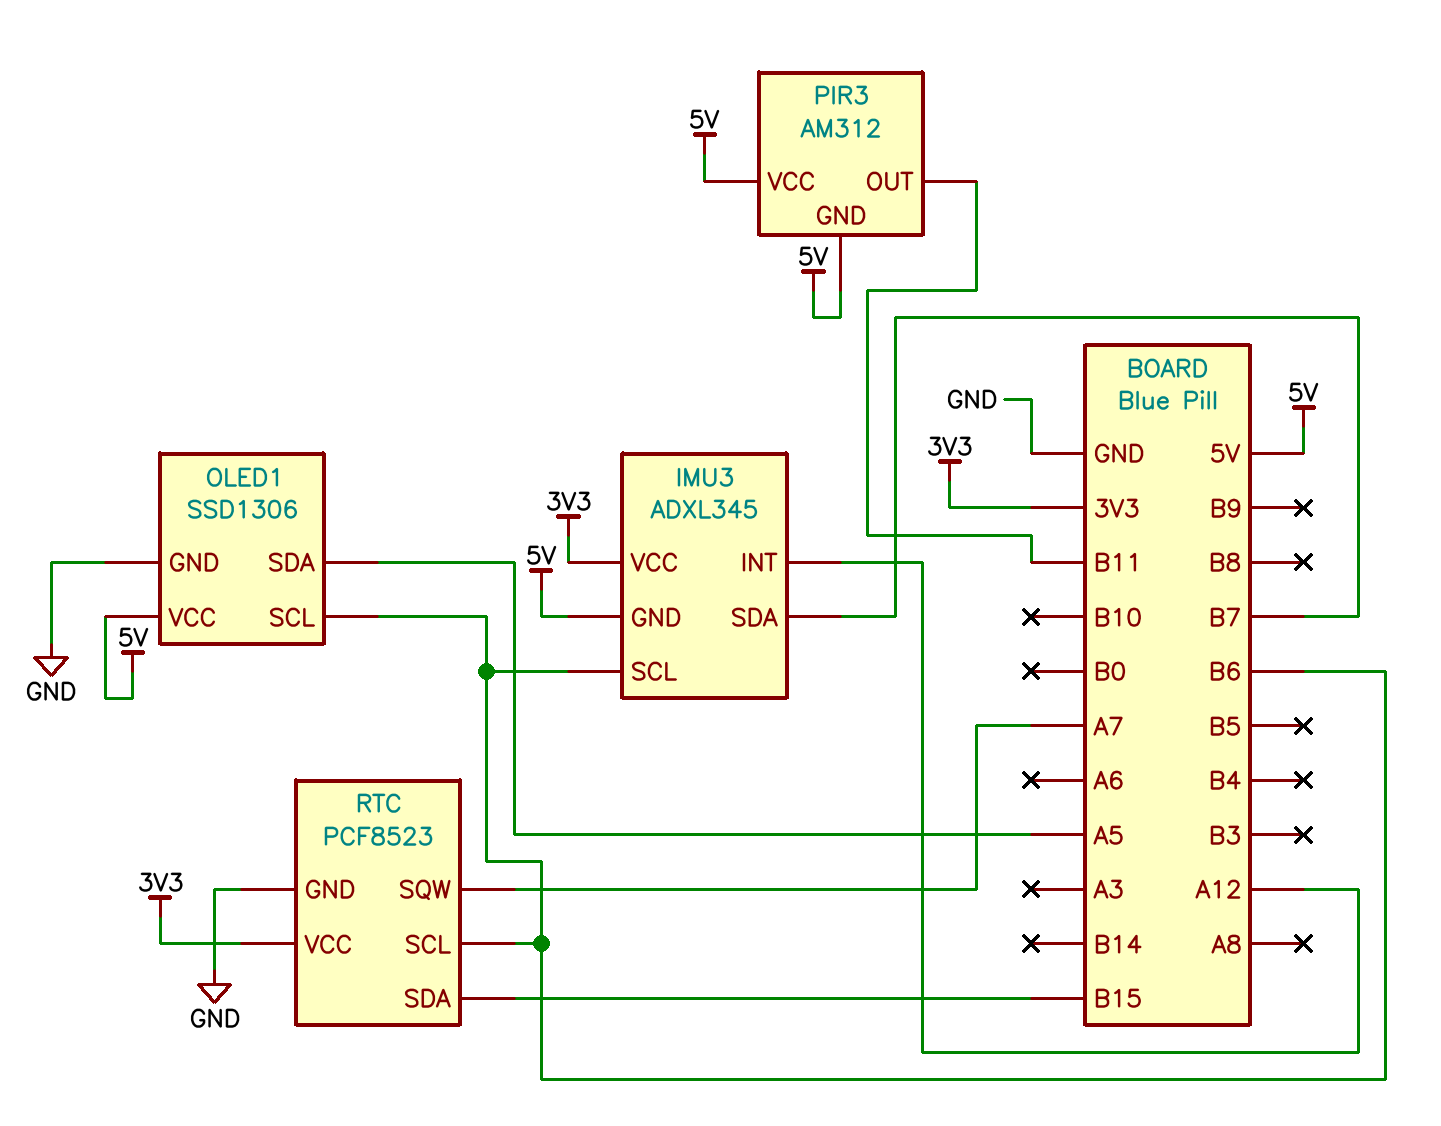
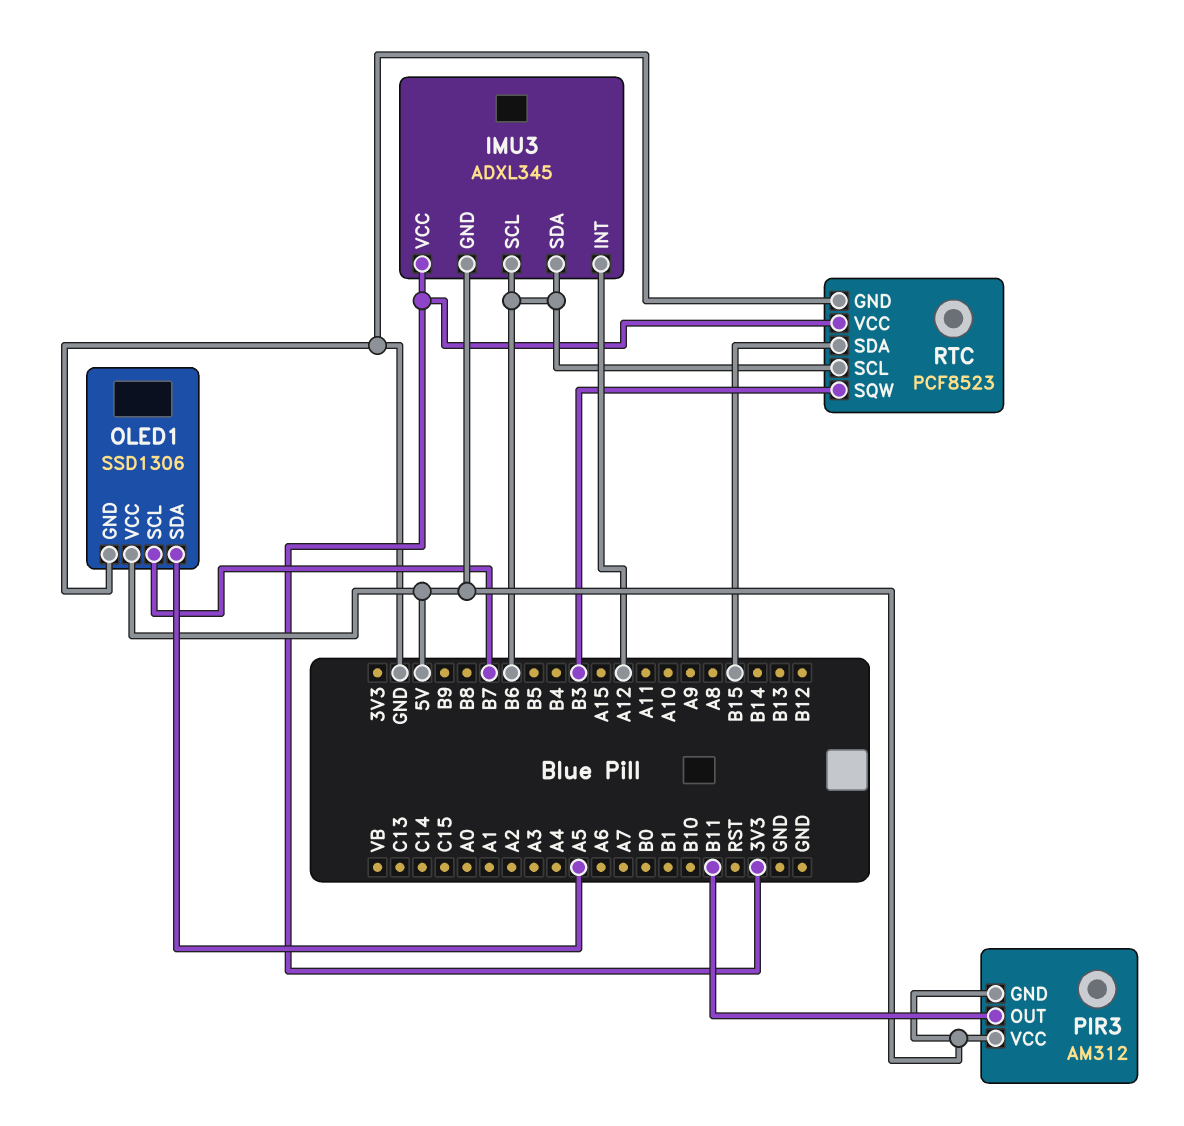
IMU3 pin SDA: B7 -> B6
OLED1 pin SCL: B6 -> B7
RTC pin SQW: A7 -> B3

